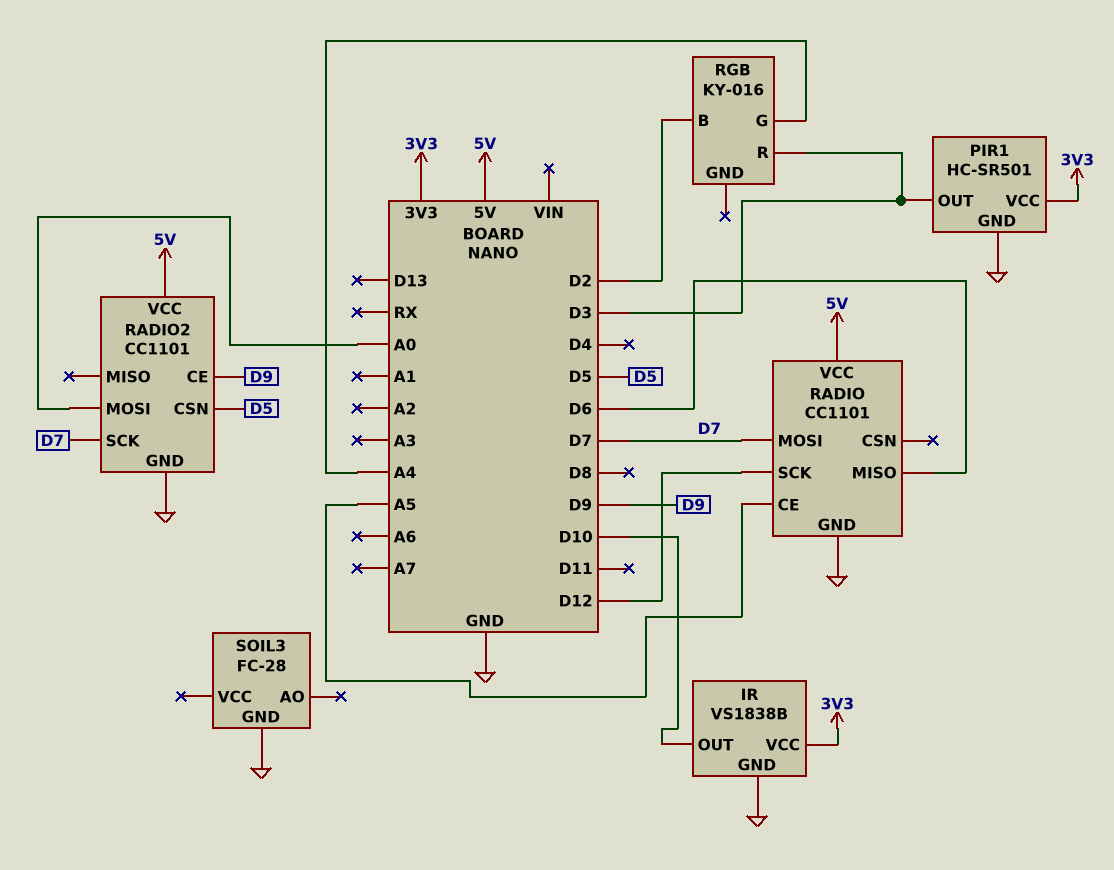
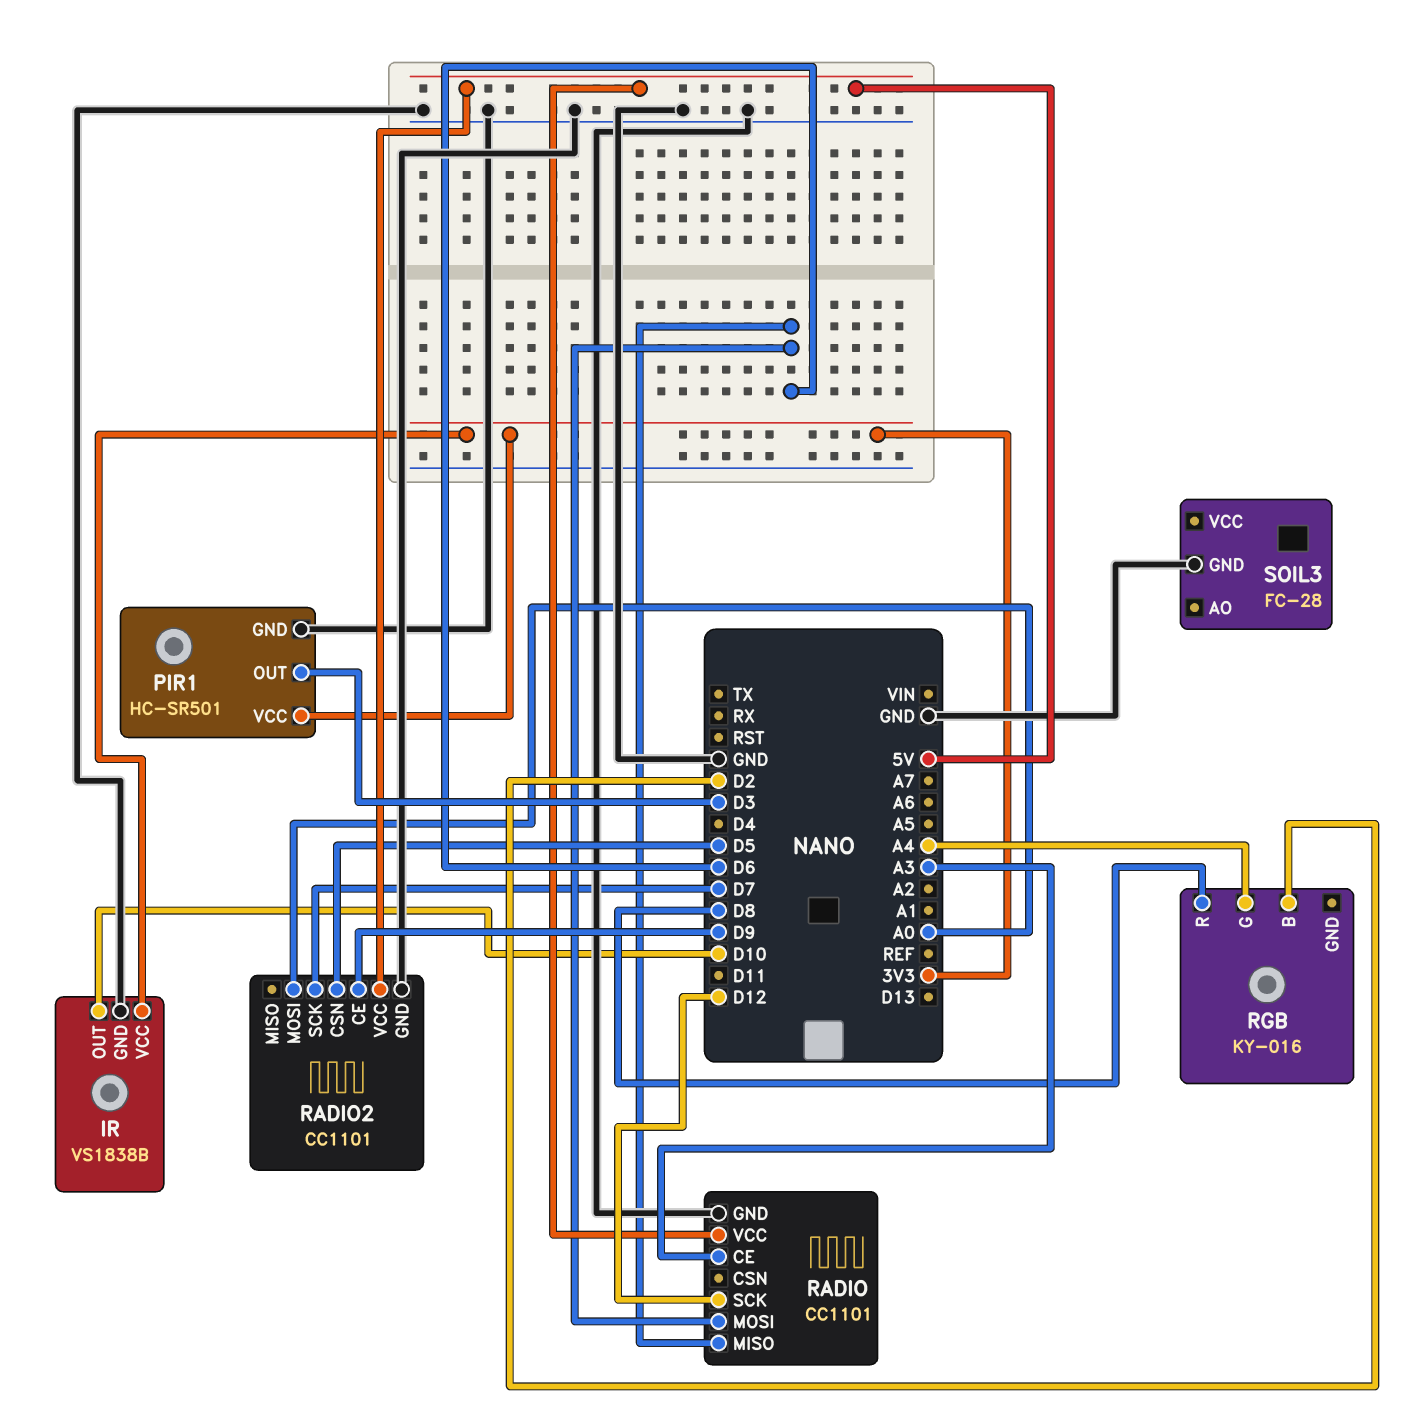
RADIO pin CE: A5 -> A3
RADIO pin MOSI: D7 -> D6
RGB pin R: D3 -> D8

